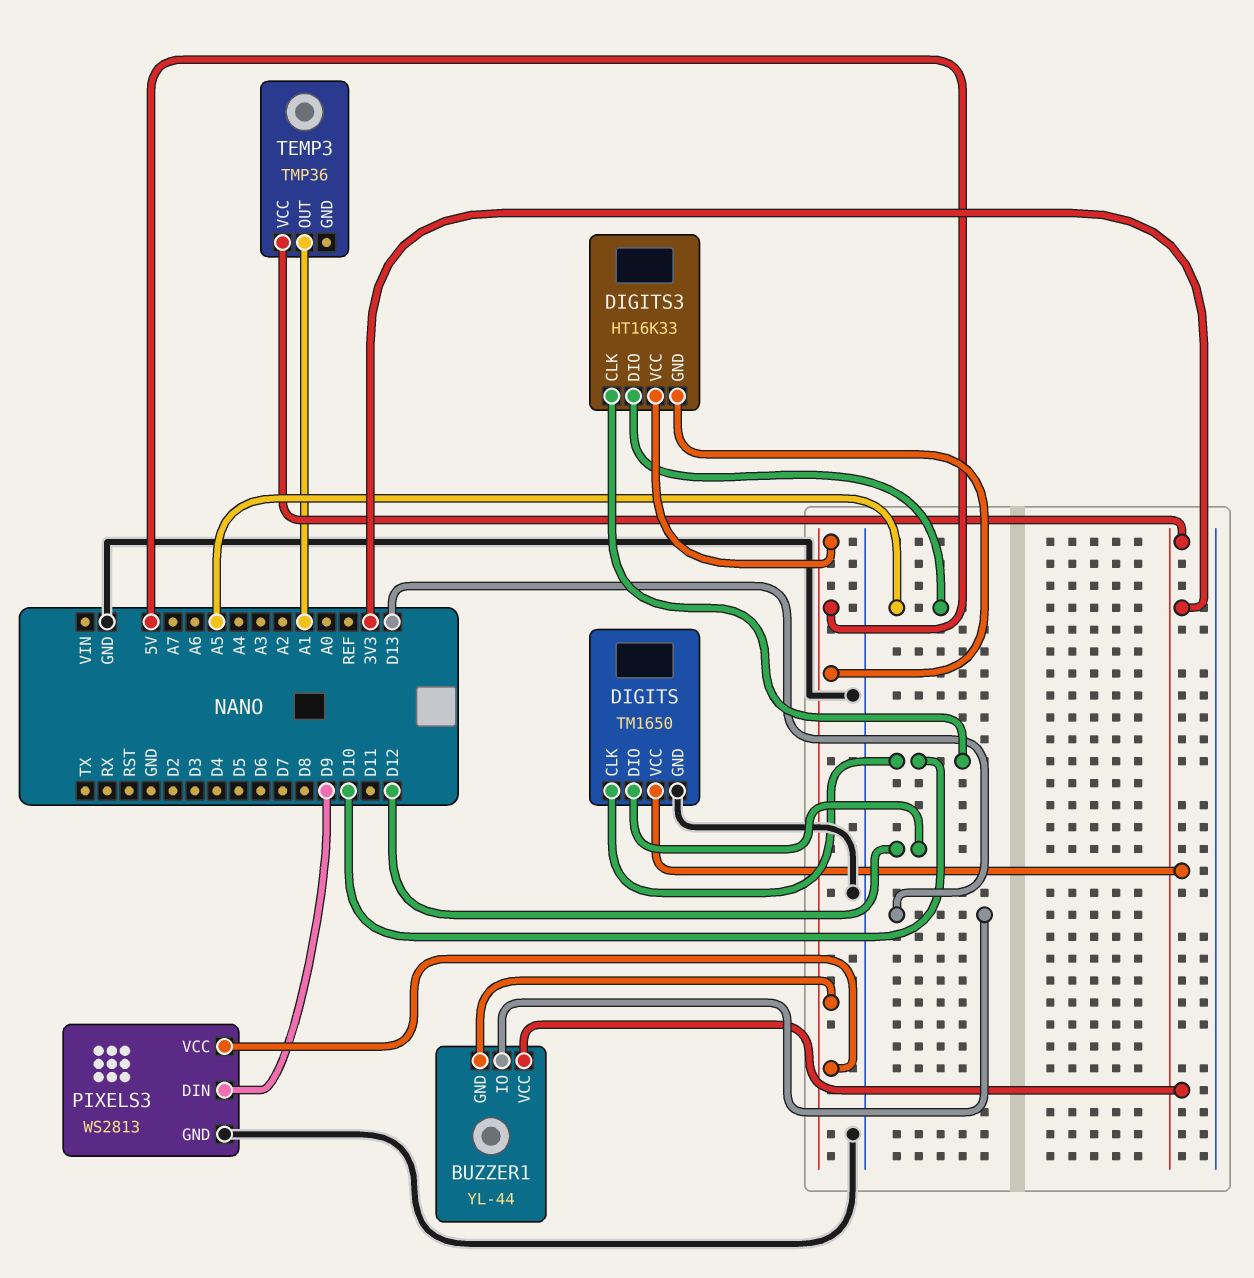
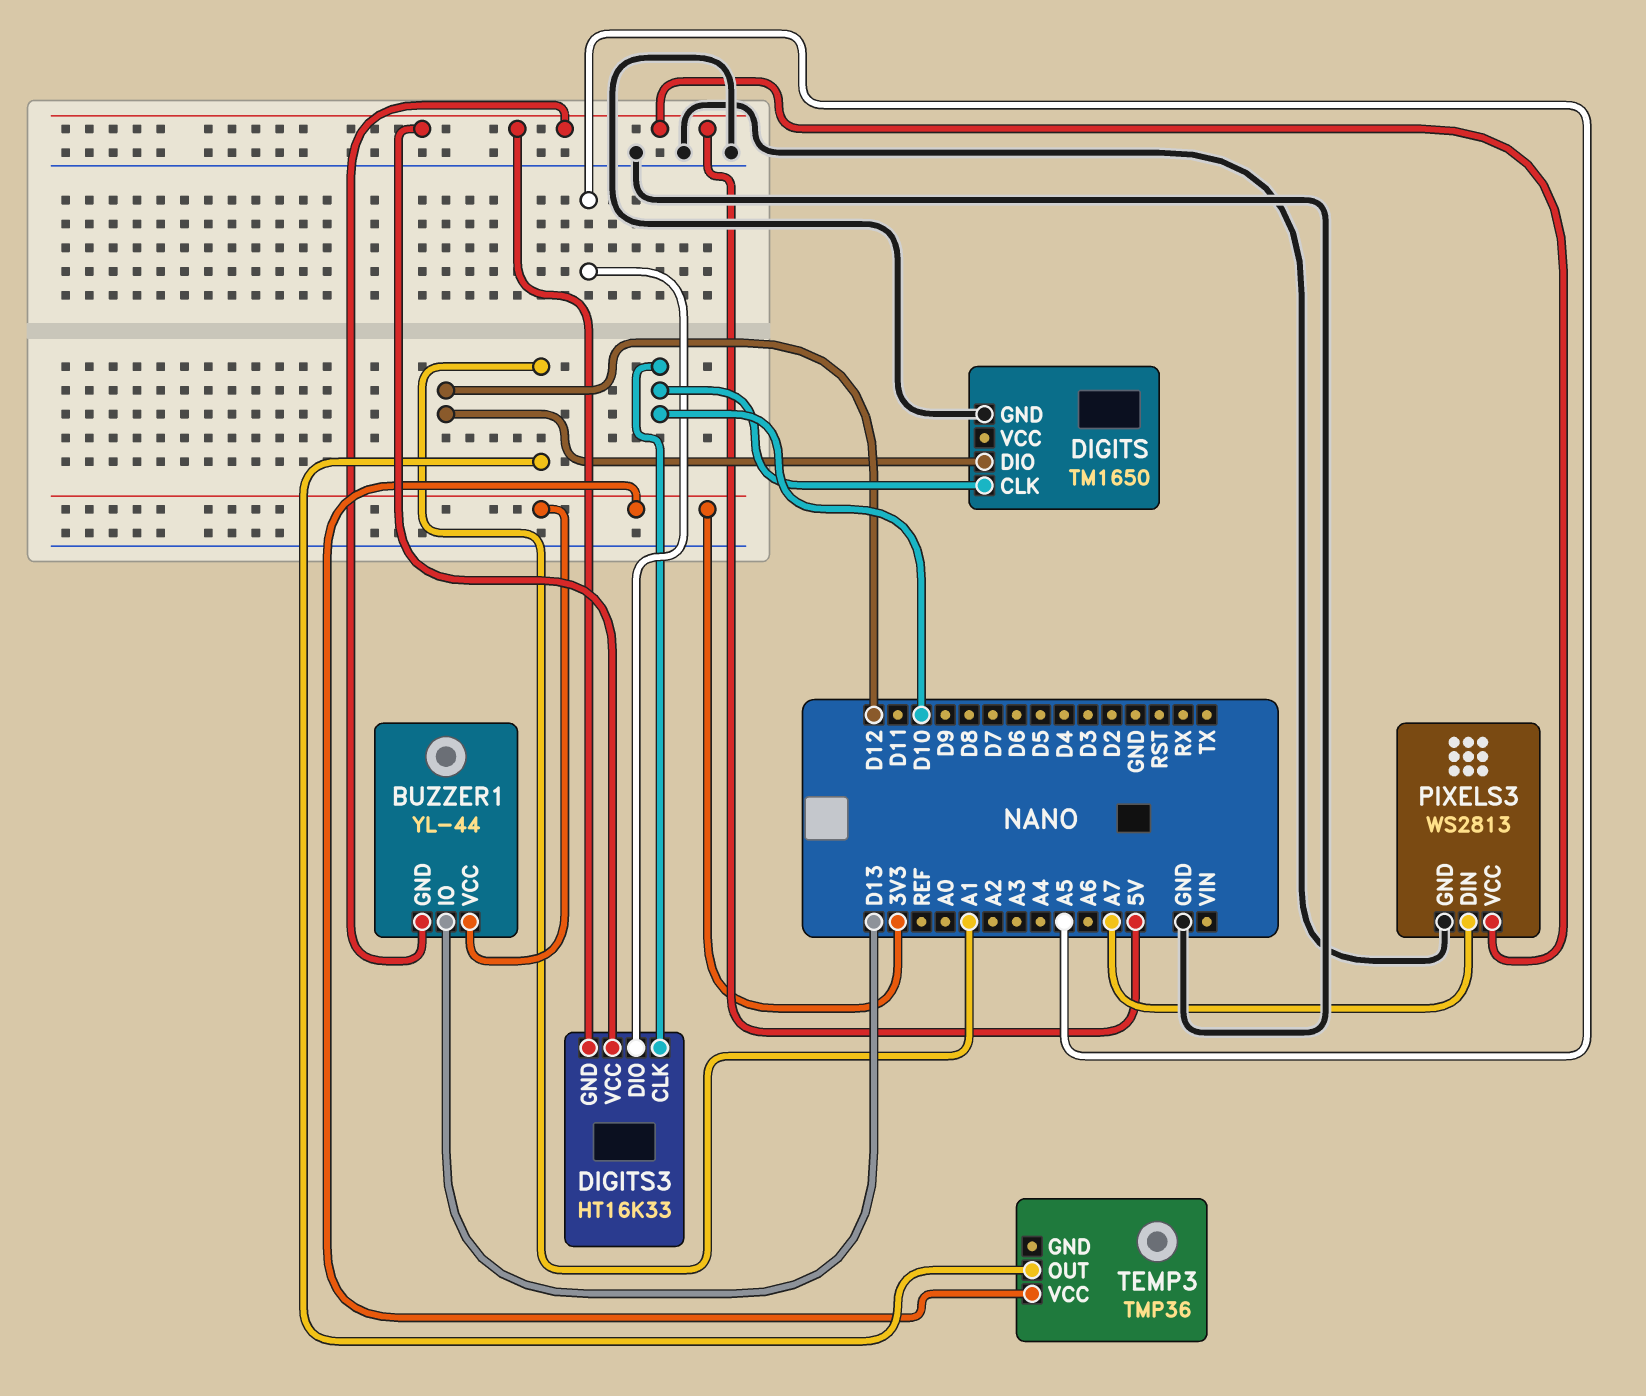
DIGITS pin VCC: 3V3 -> none
PIXELS3 pin DIN: D9 -> A7

